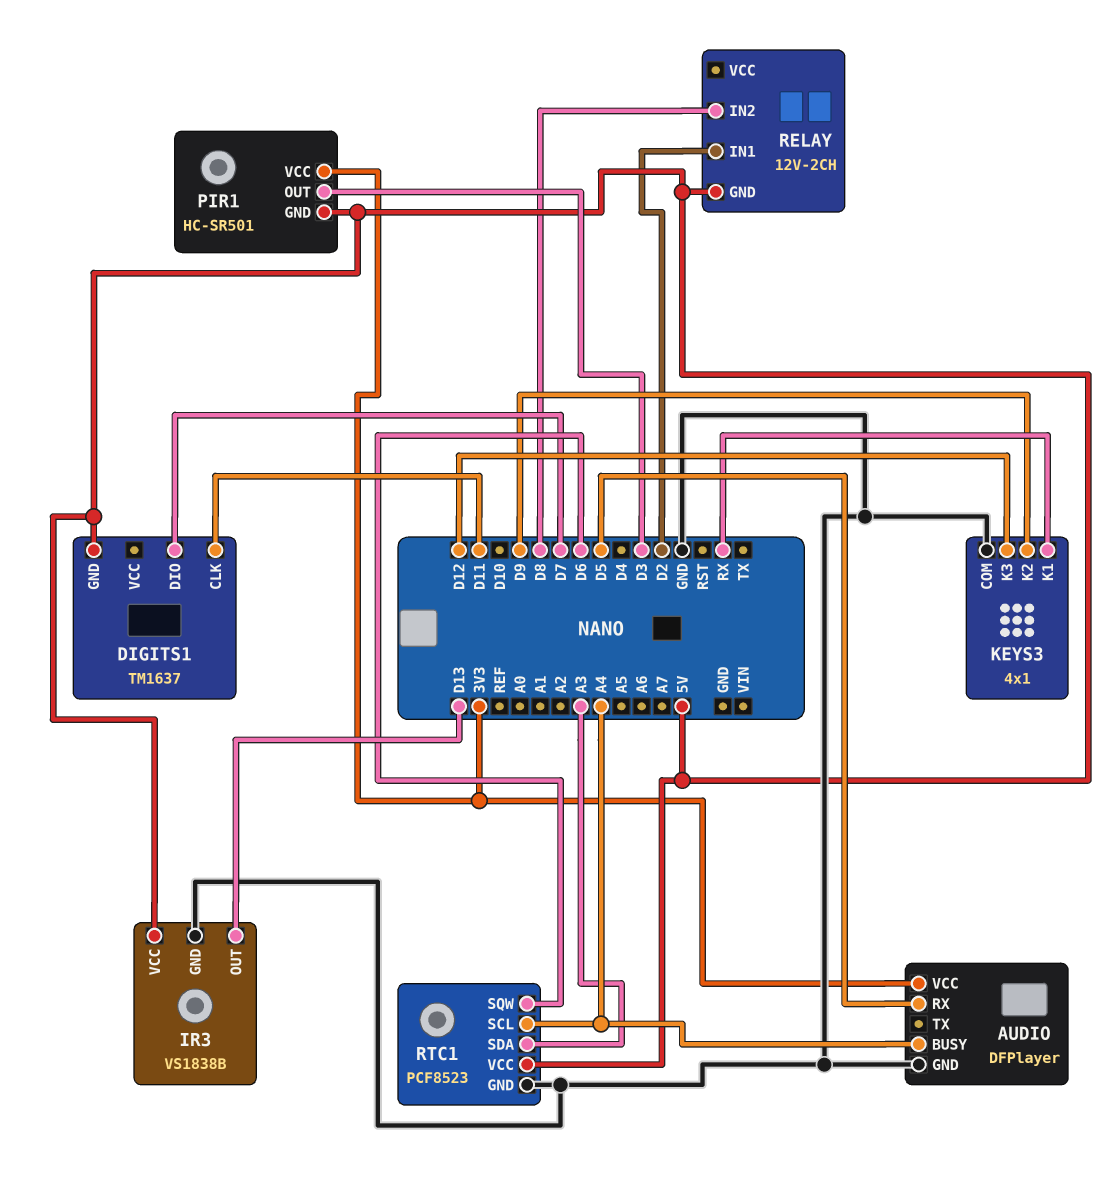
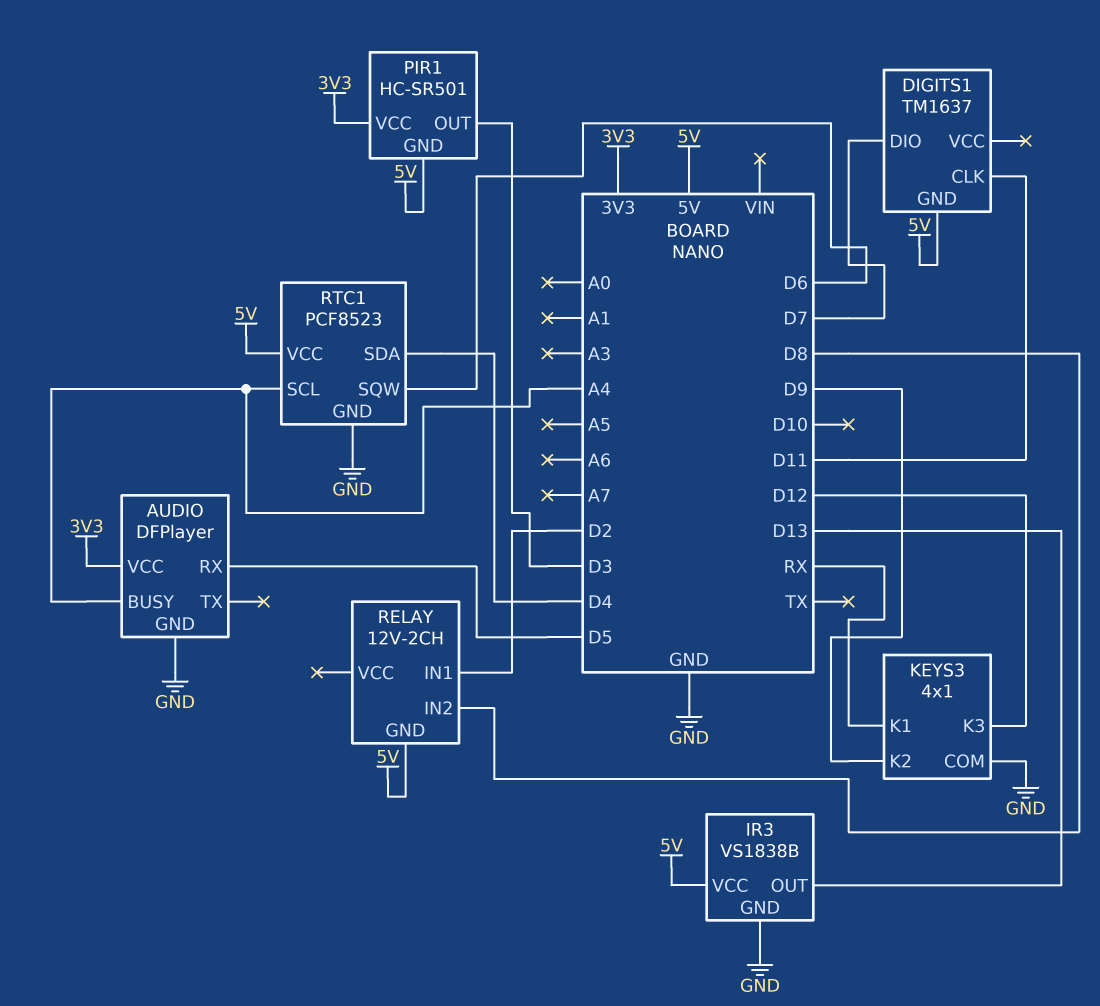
RTC1 pin SDA: A3 -> D4

